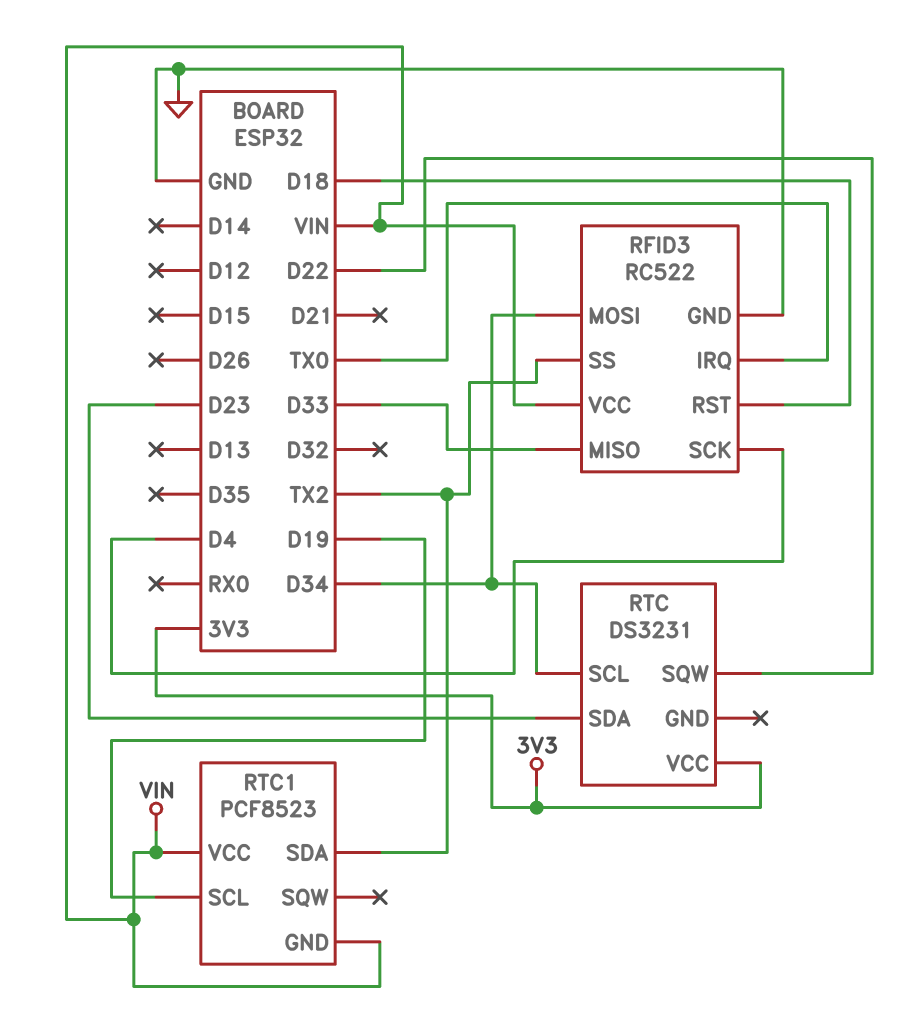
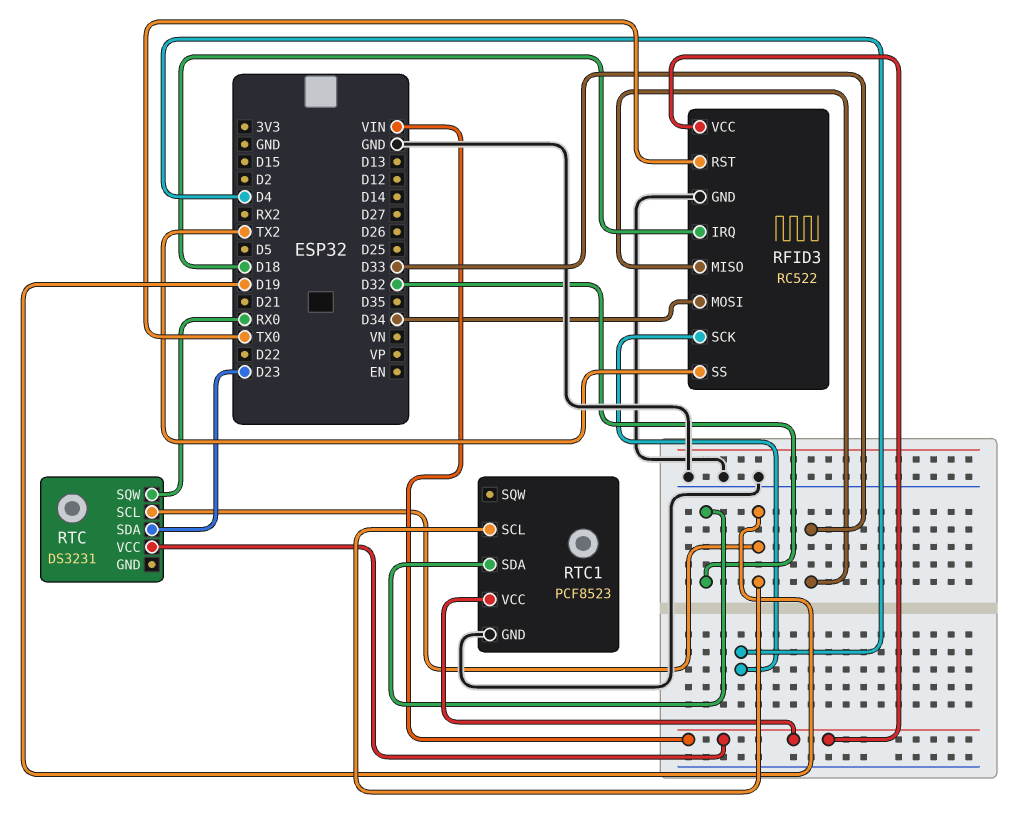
RFID3 pin IRQ: TX0 -> D18
RFID3 pin RST: D18 -> TX0
RTC pin SCL: D34 -> D19
RTC pin SQW: D22 -> RX0
RTC pin VCC: 3V3 -> VIN
RTC1 pin GND: VIN -> GND
RTC1 pin SDA: TX2 -> D32

